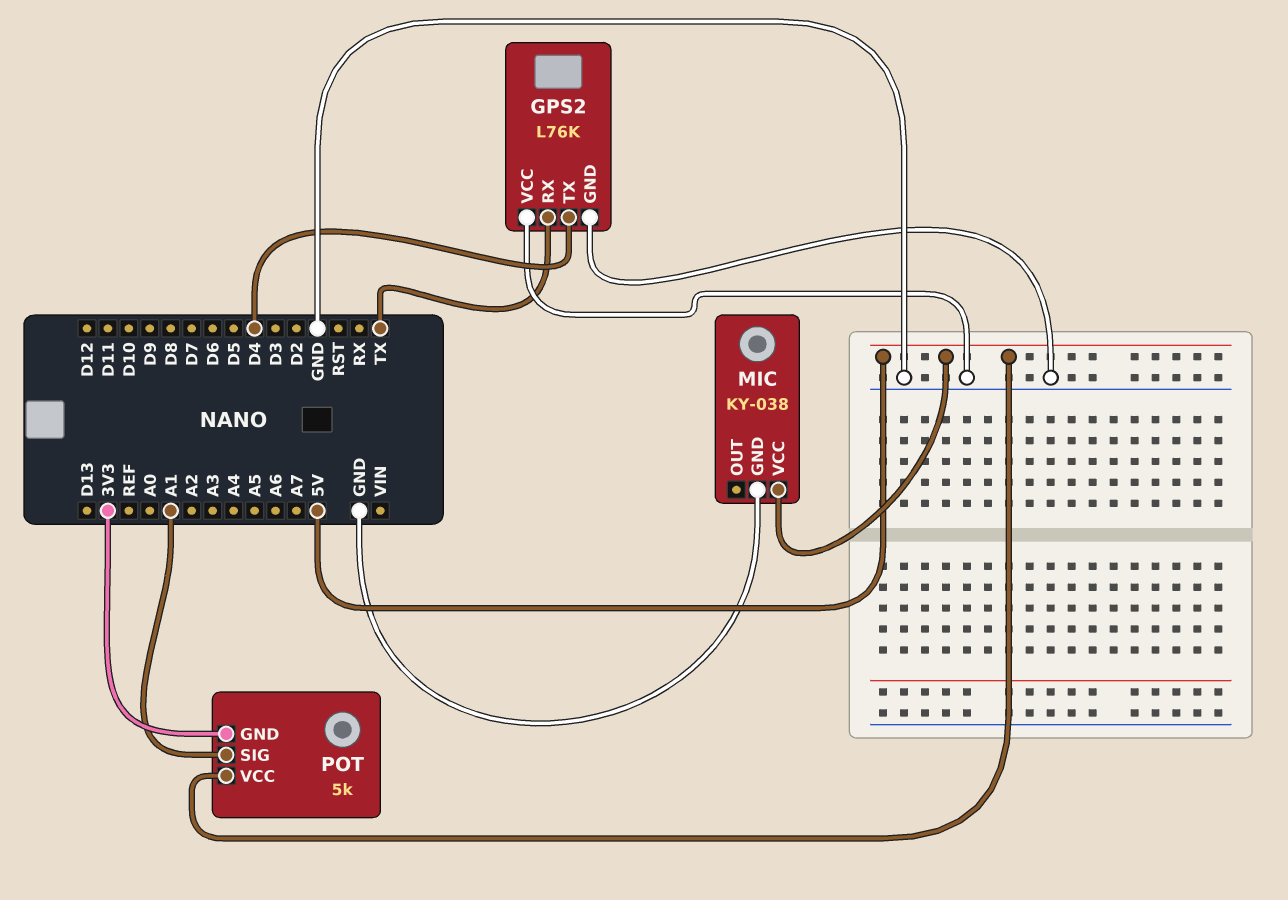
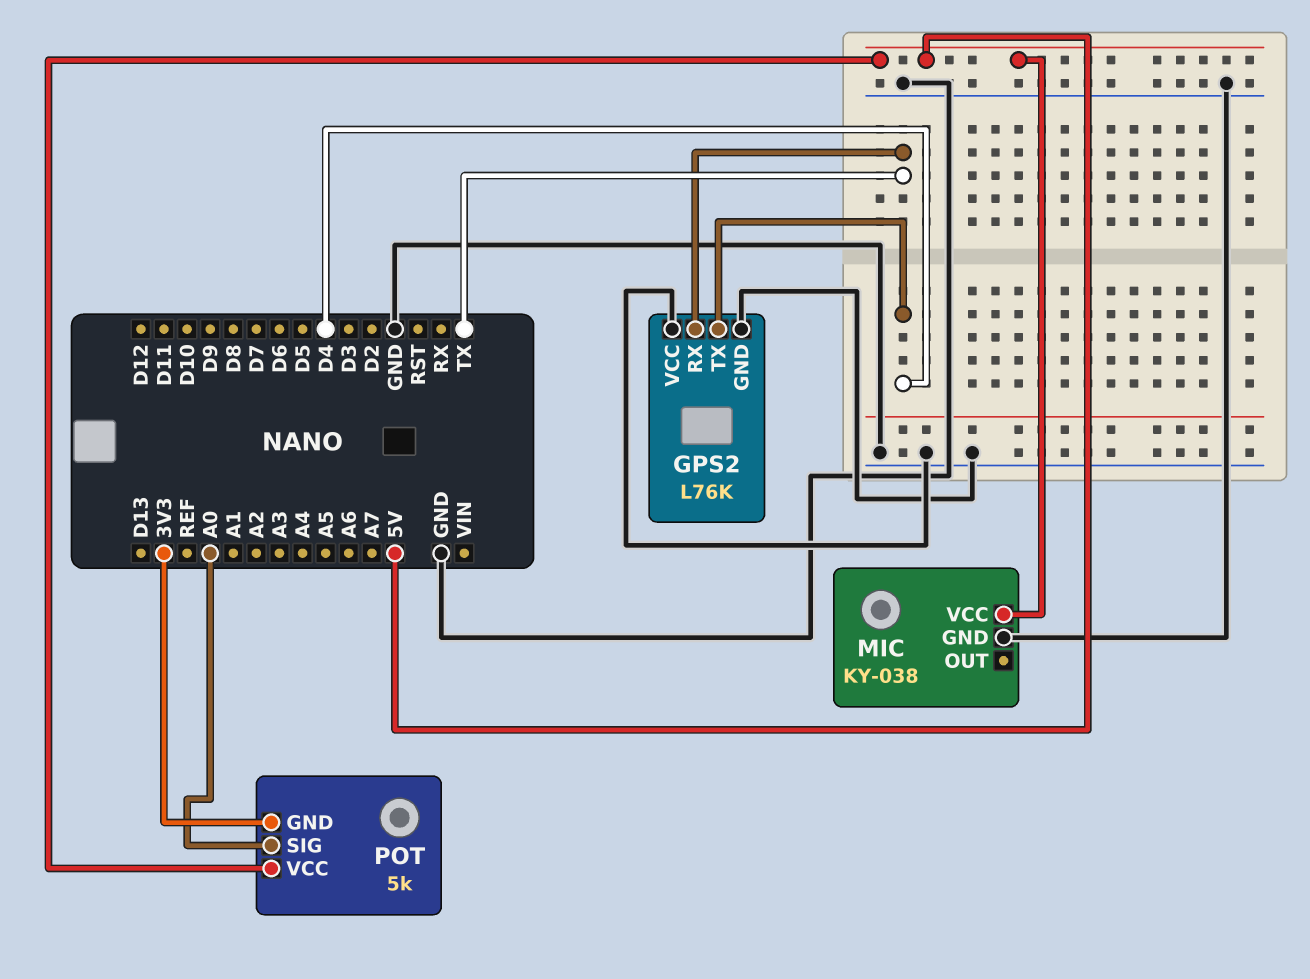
POT pin SIG: A1 -> A0

